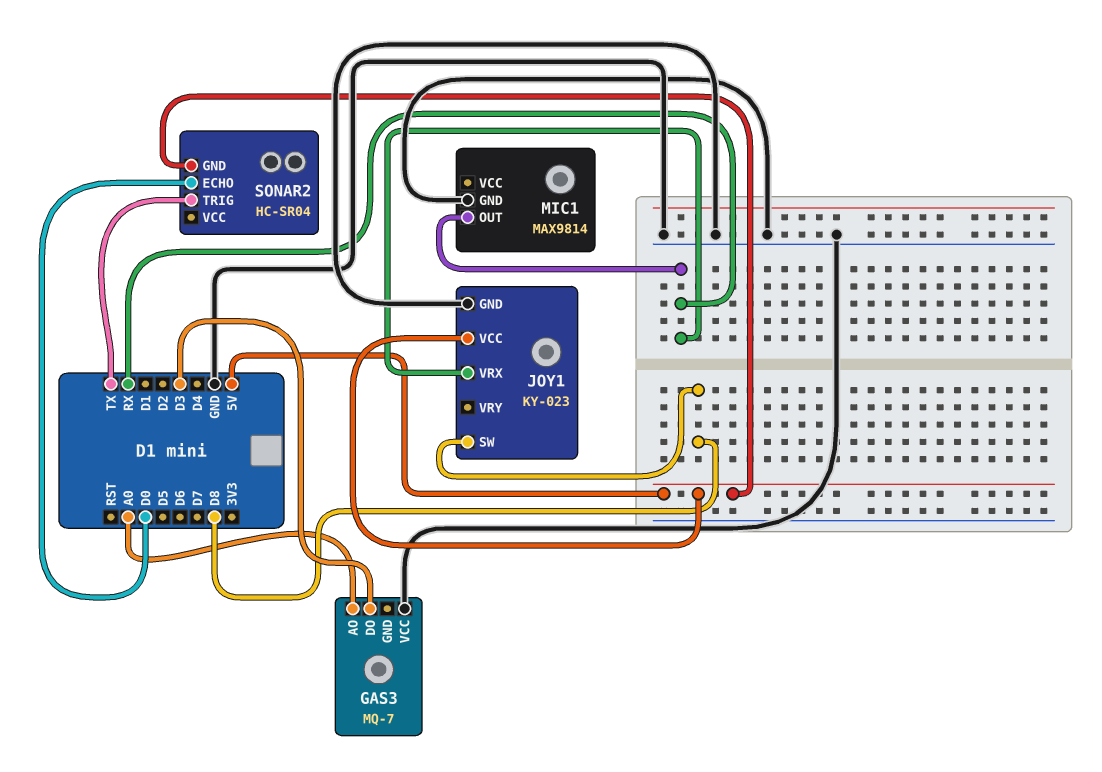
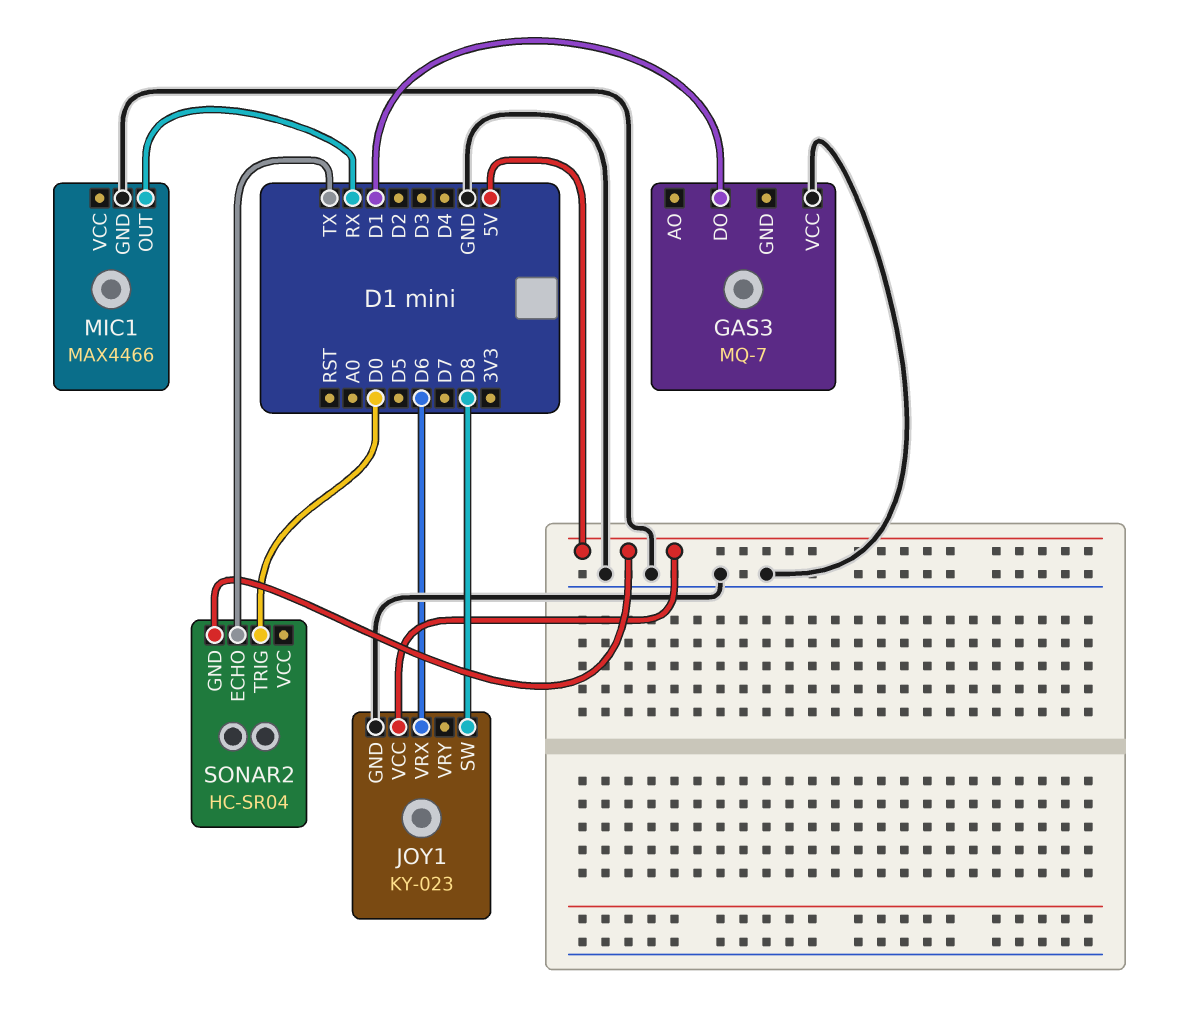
GAS3 pin AO: A0 -> none
GAS3 pin DO: D3 -> D1
JOY1 pin VRX: RX -> D6
MIC1: MAX9814 -> MAX4466
SONAR2 pin ECHO: D0 -> TX
SONAR2 pin TRIG: TX -> D0

